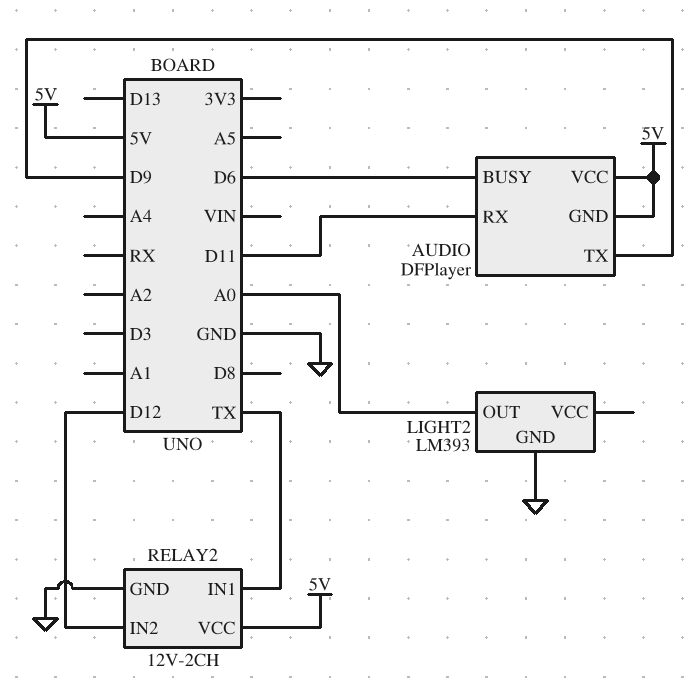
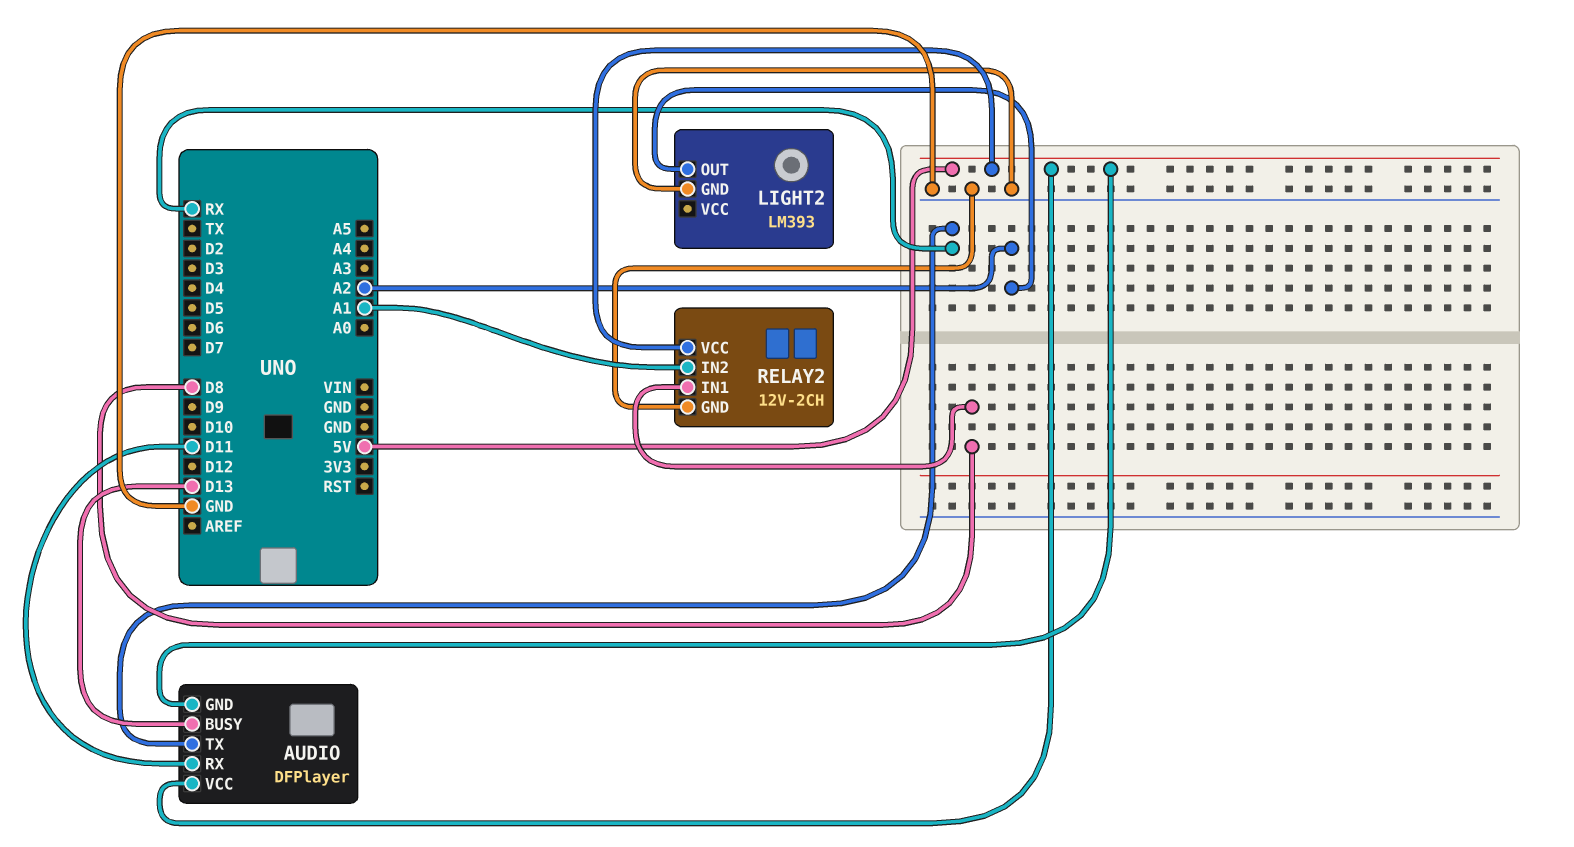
AUDIO pin BUSY: D6 -> D13
AUDIO pin TX: D9 -> RX
LIGHT2 pin OUT: A0 -> A2
RELAY2 pin IN1: TX -> D8
RELAY2 pin IN2: D12 -> A1

